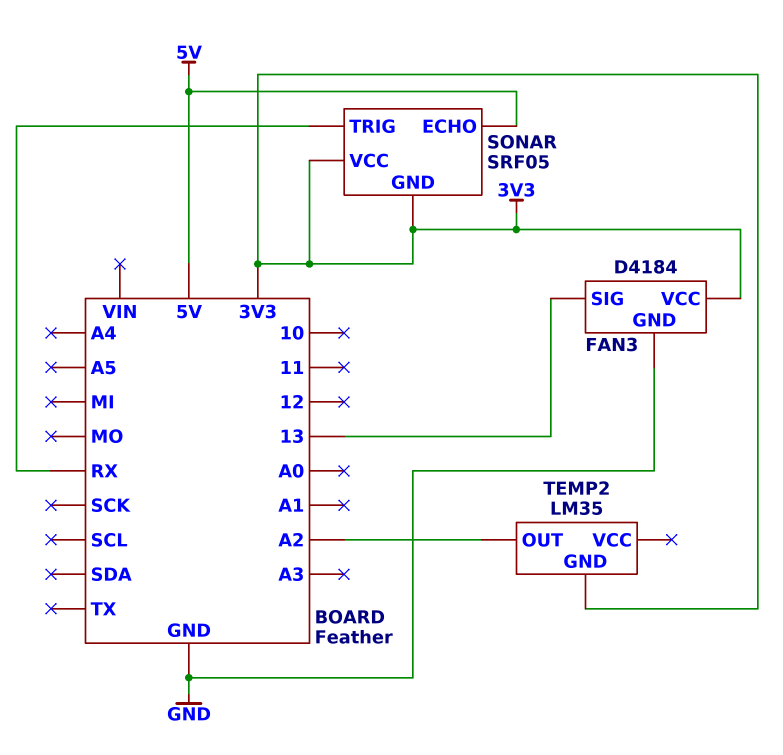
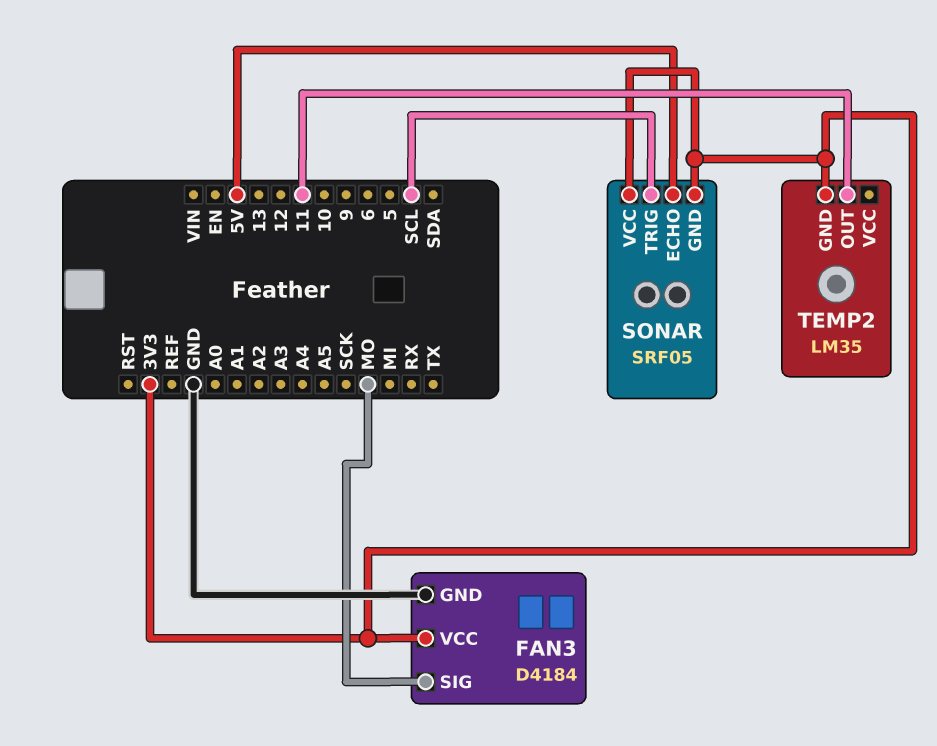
FAN3 pin SIG: 13 -> MO
SONAR pin TRIG: RX -> SCL
TEMP2 pin OUT: A2 -> 11

